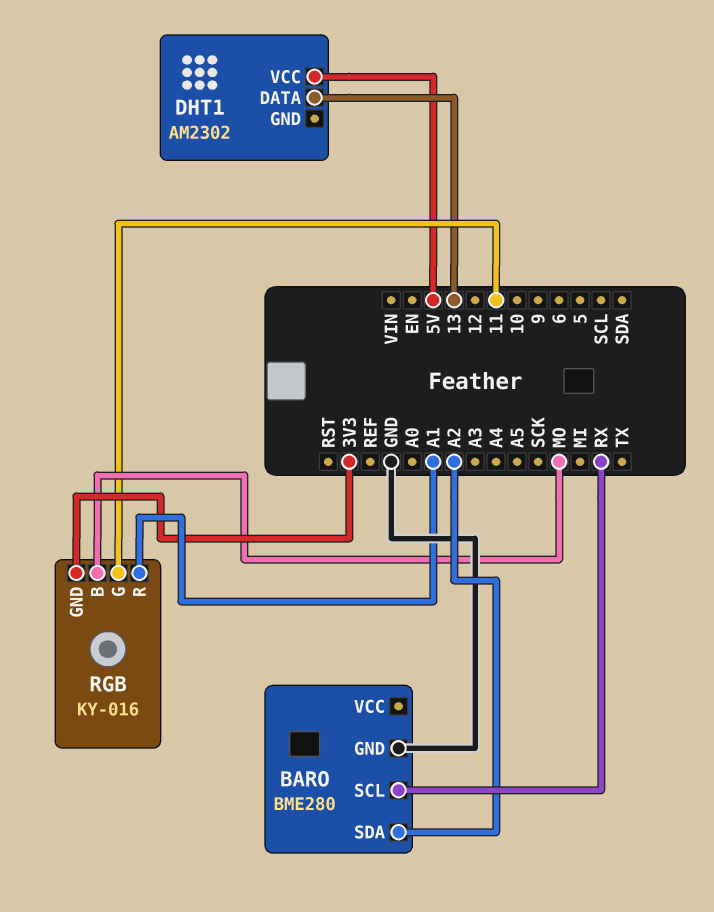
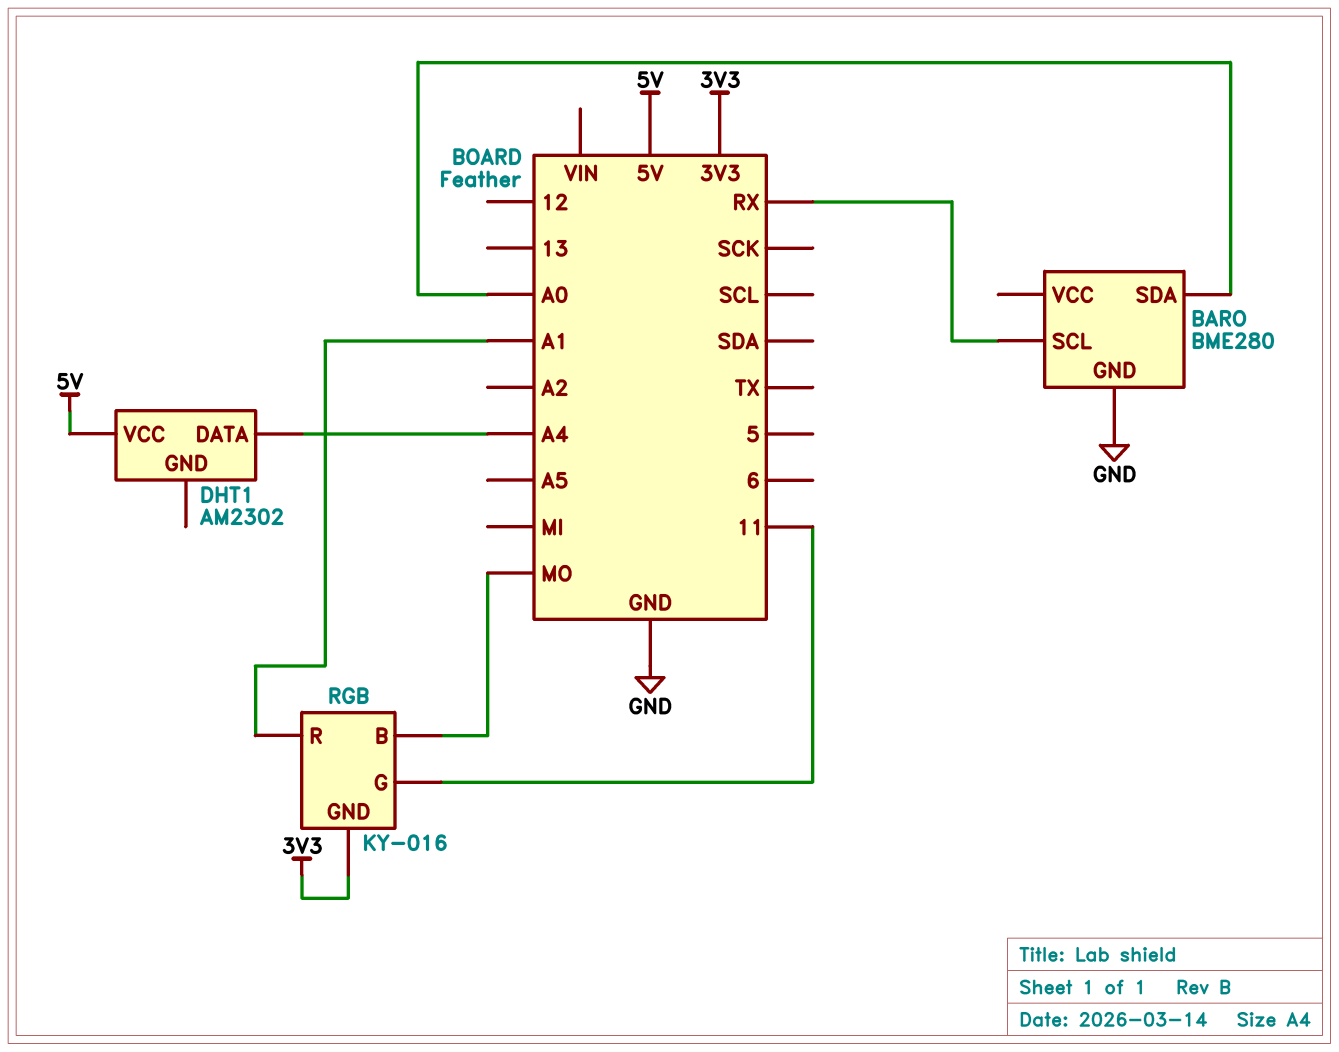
BARO pin SDA: A2 -> A0
DHT1 pin DATA: 13 -> A4

